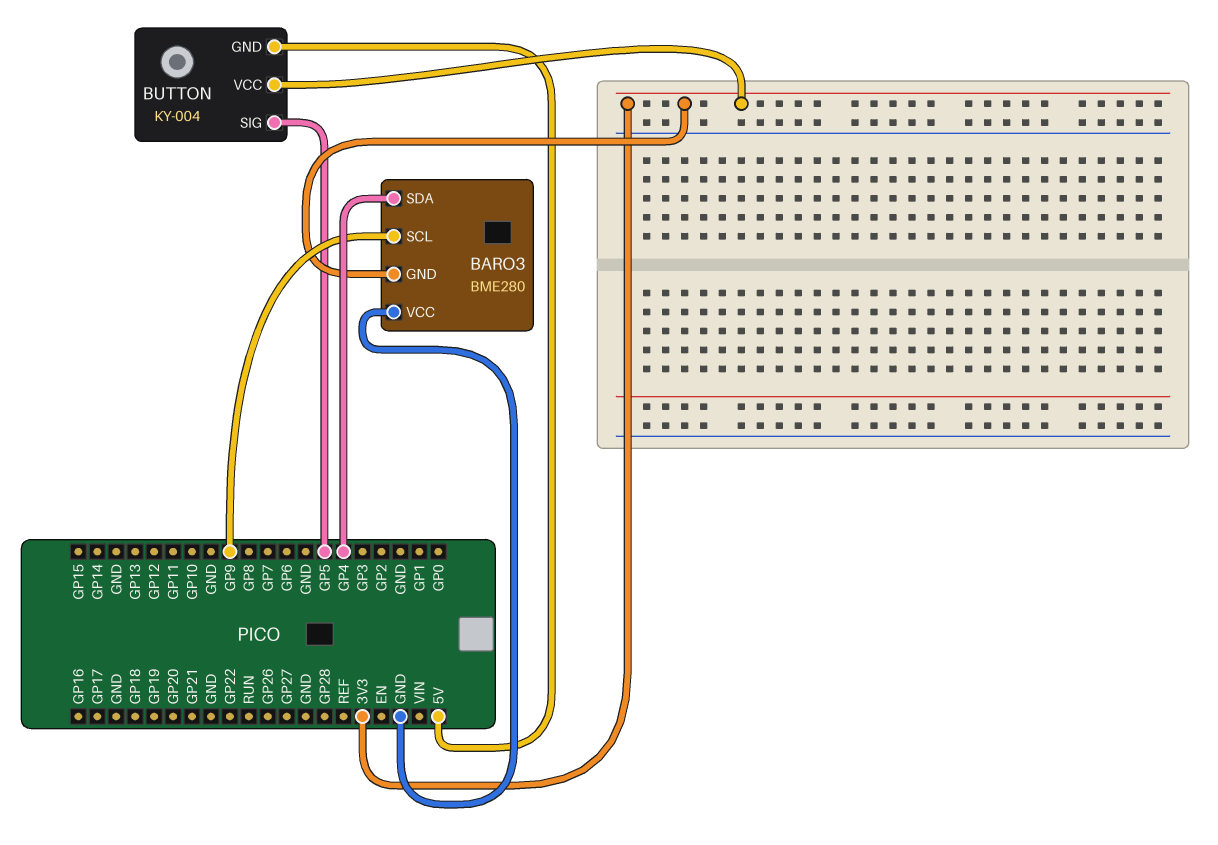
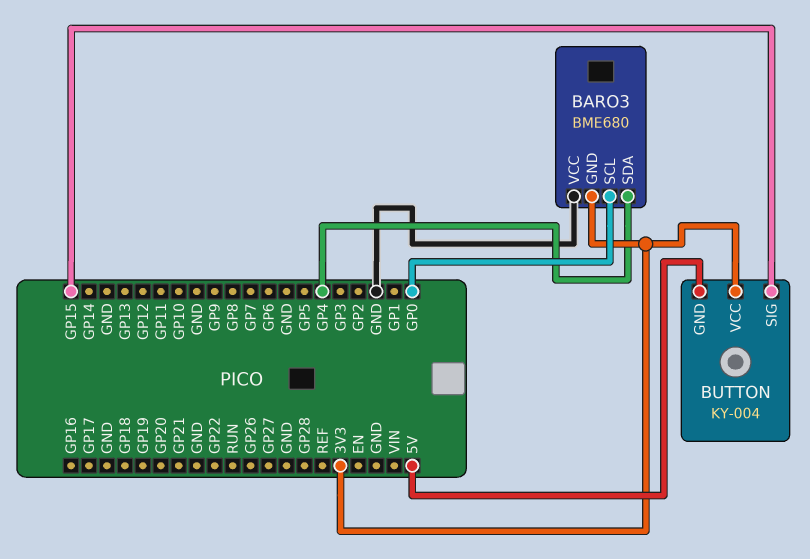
BARO3: BME280 -> BME680
BARO3 pin SCL: GP9 -> GP0
BUTTON pin SIG: GP5 -> GP15

